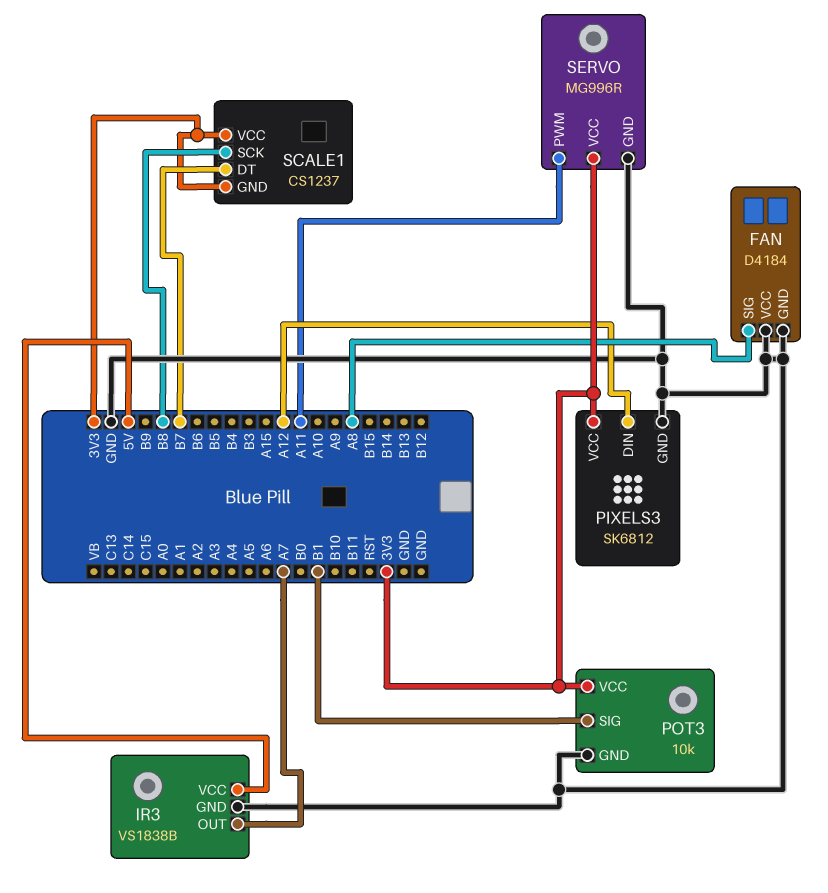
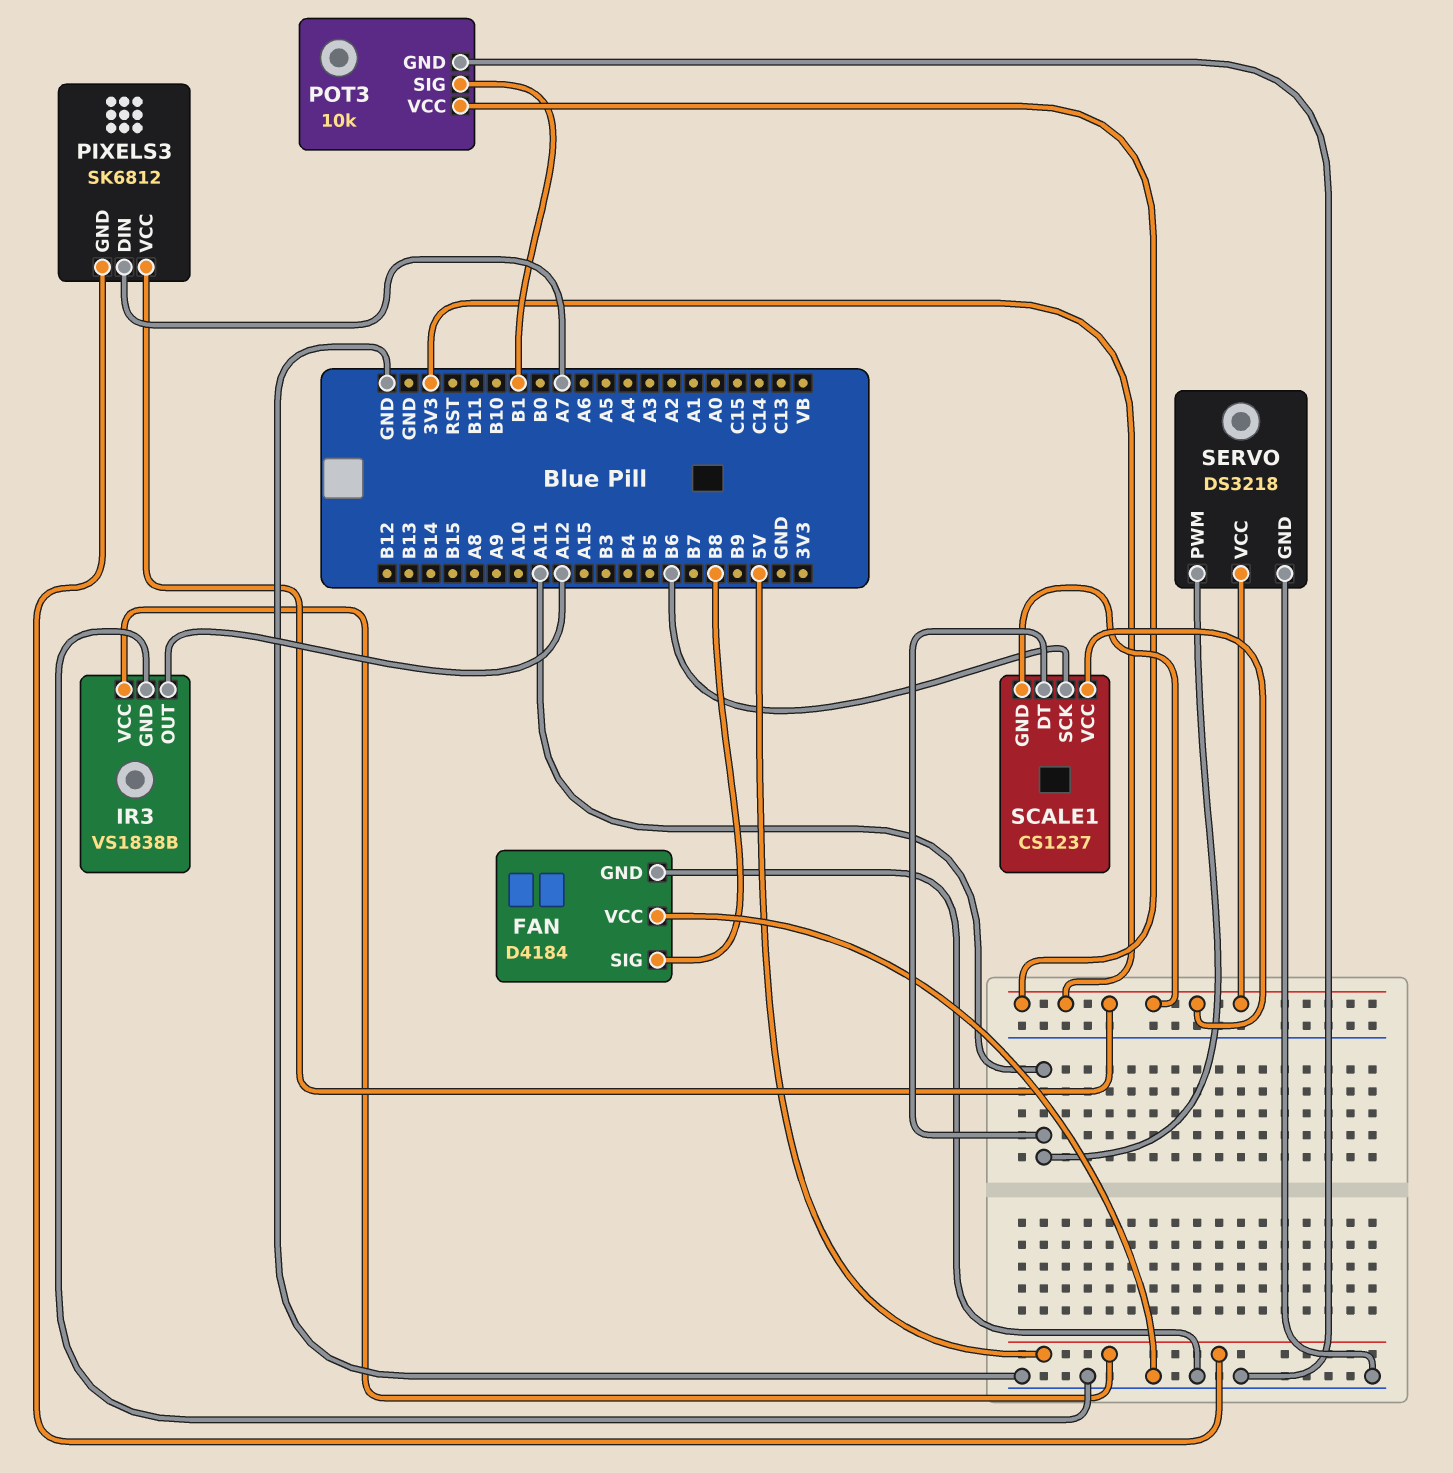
FAN pin SIG: A8 -> B8
IR3 pin OUT: A7 -> A12
PIXELS3 pin DIN: A12 -> A7
PIXELS3 pin GND: GND -> 5V
SCALE1 pin DT: B7 -> A11
SCALE1 pin SCK: B8 -> B6
SERVO: MG996R -> DS3218

